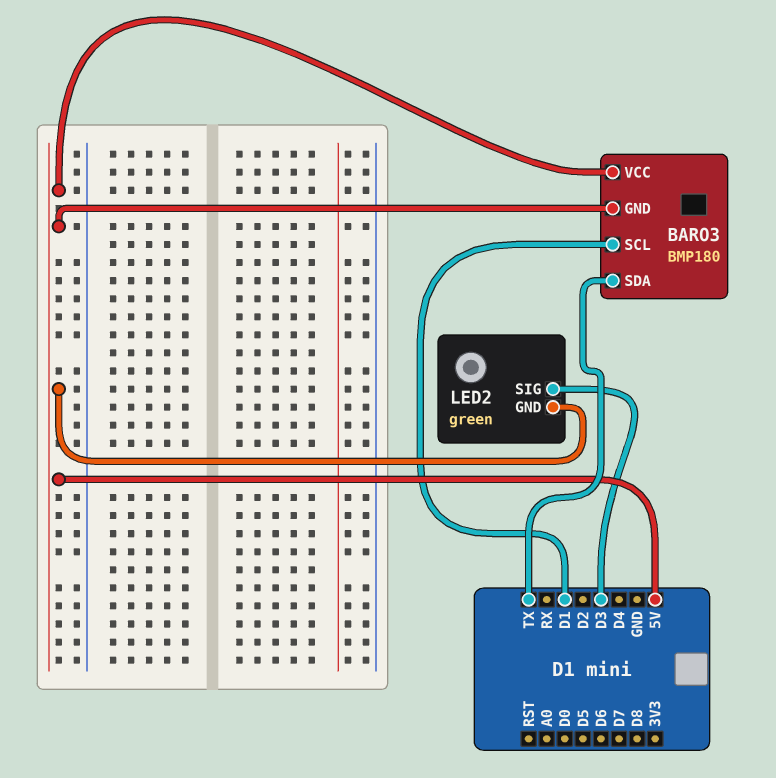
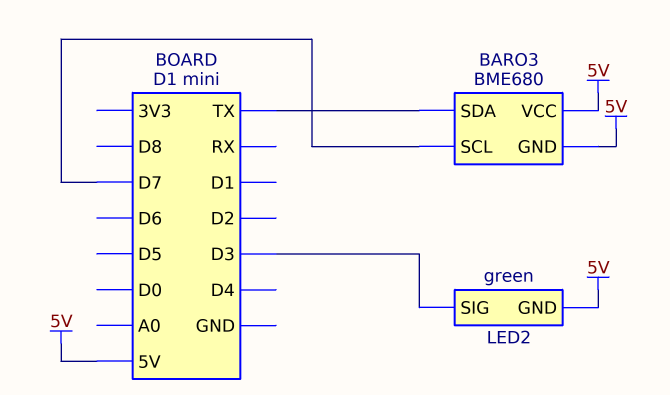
BARO3: BMP180 -> BME680
BARO3 pin SCL: D1 -> D7

